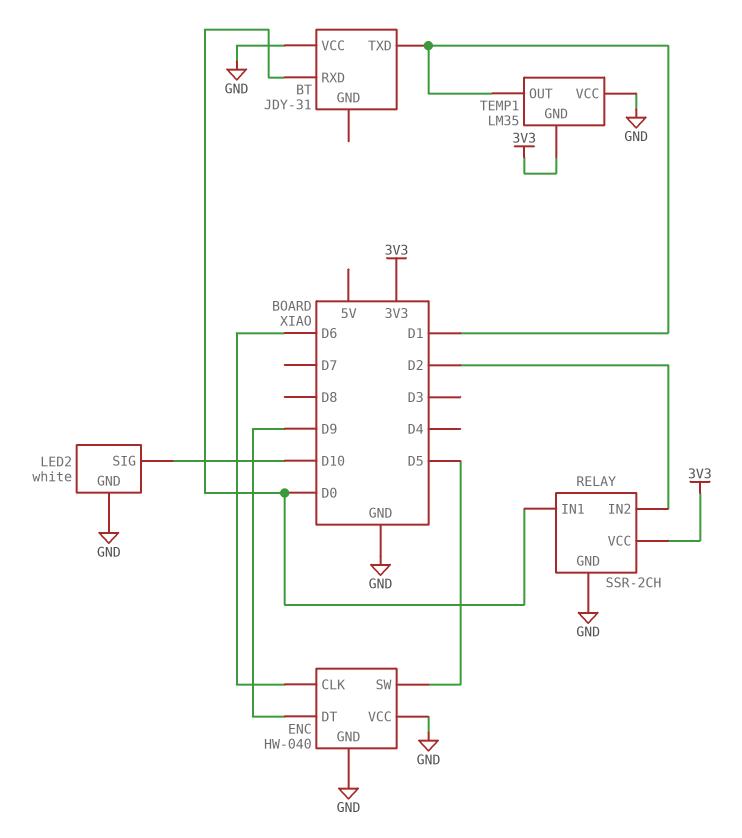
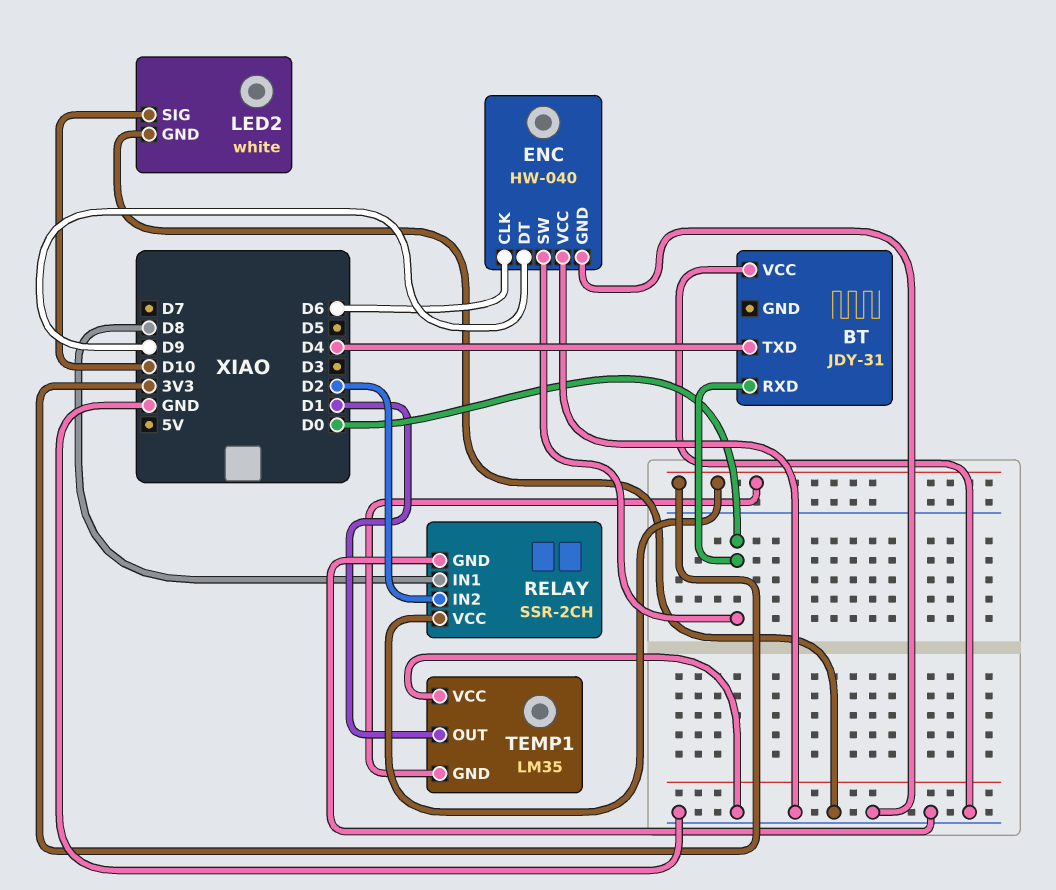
BT pin TXD: D1 -> D4
ENC pin SW: D5 -> D0
RELAY pin IN1: D0 -> D8

